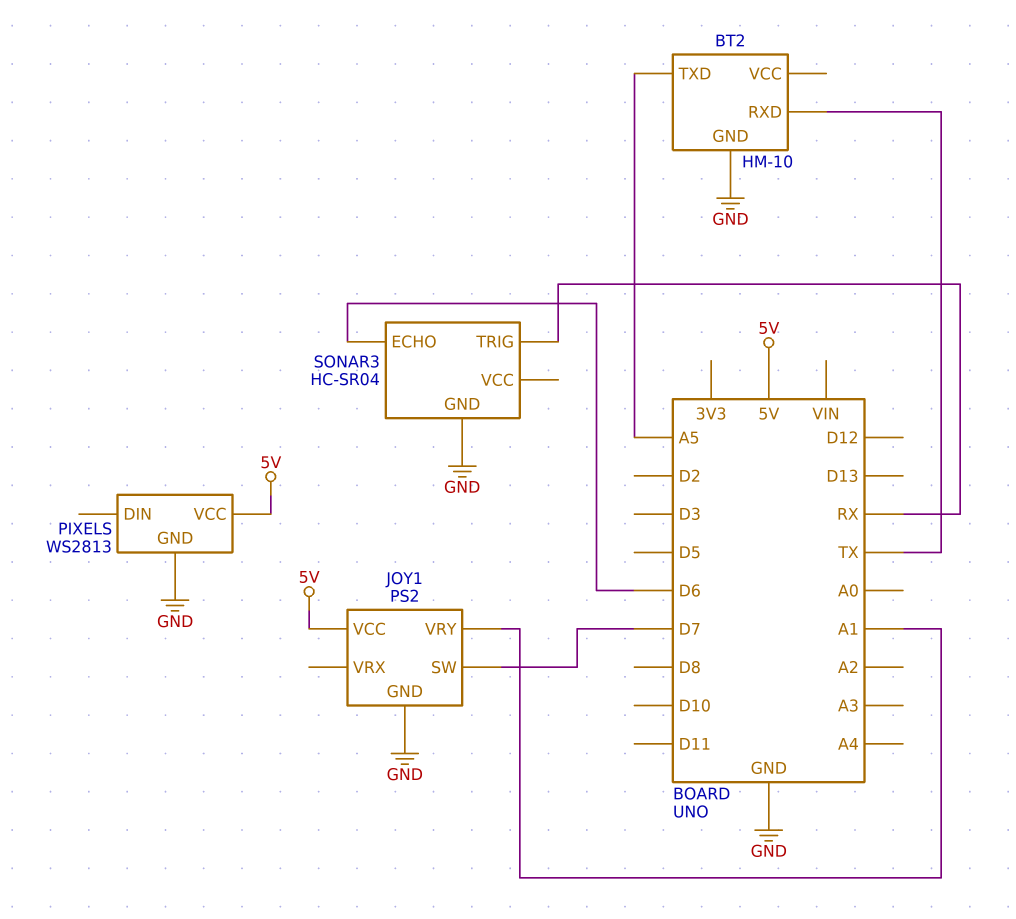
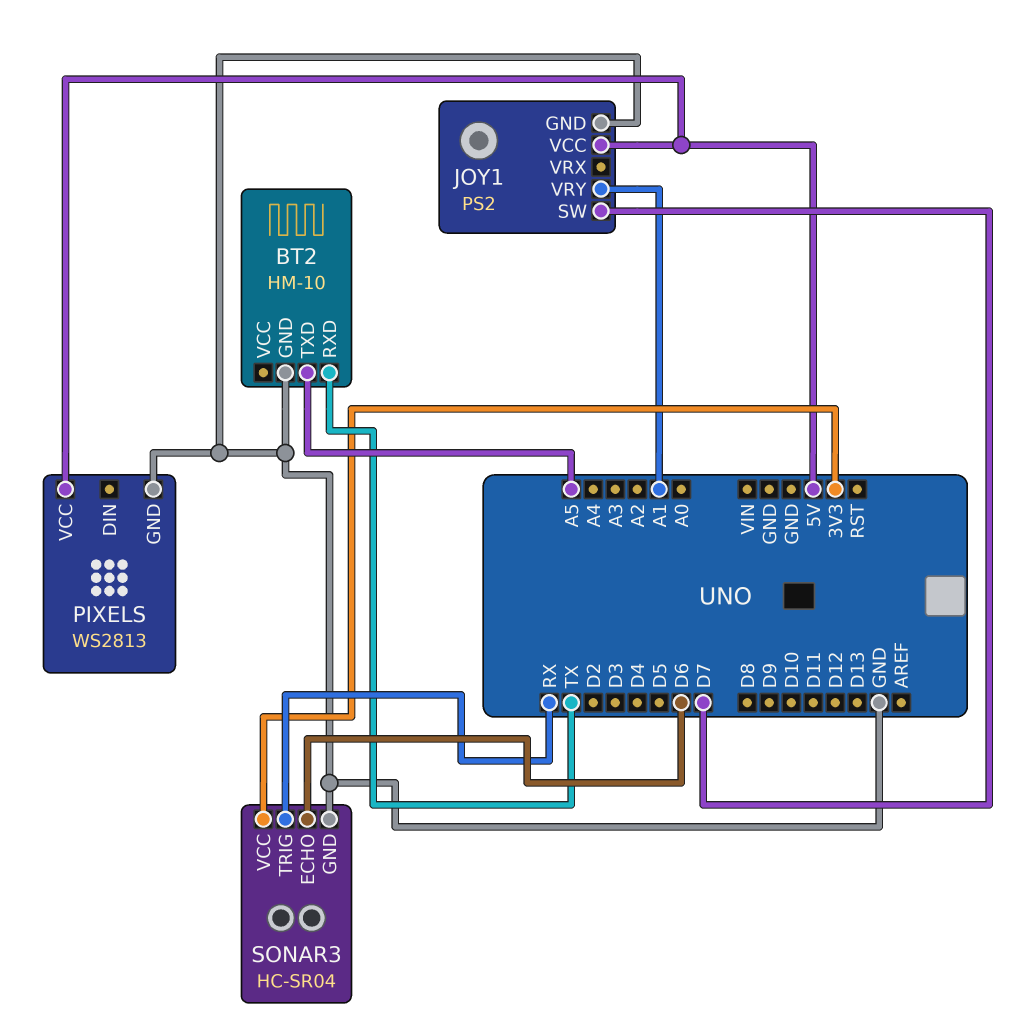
SONAR3 pin VCC: none -> 3V3

